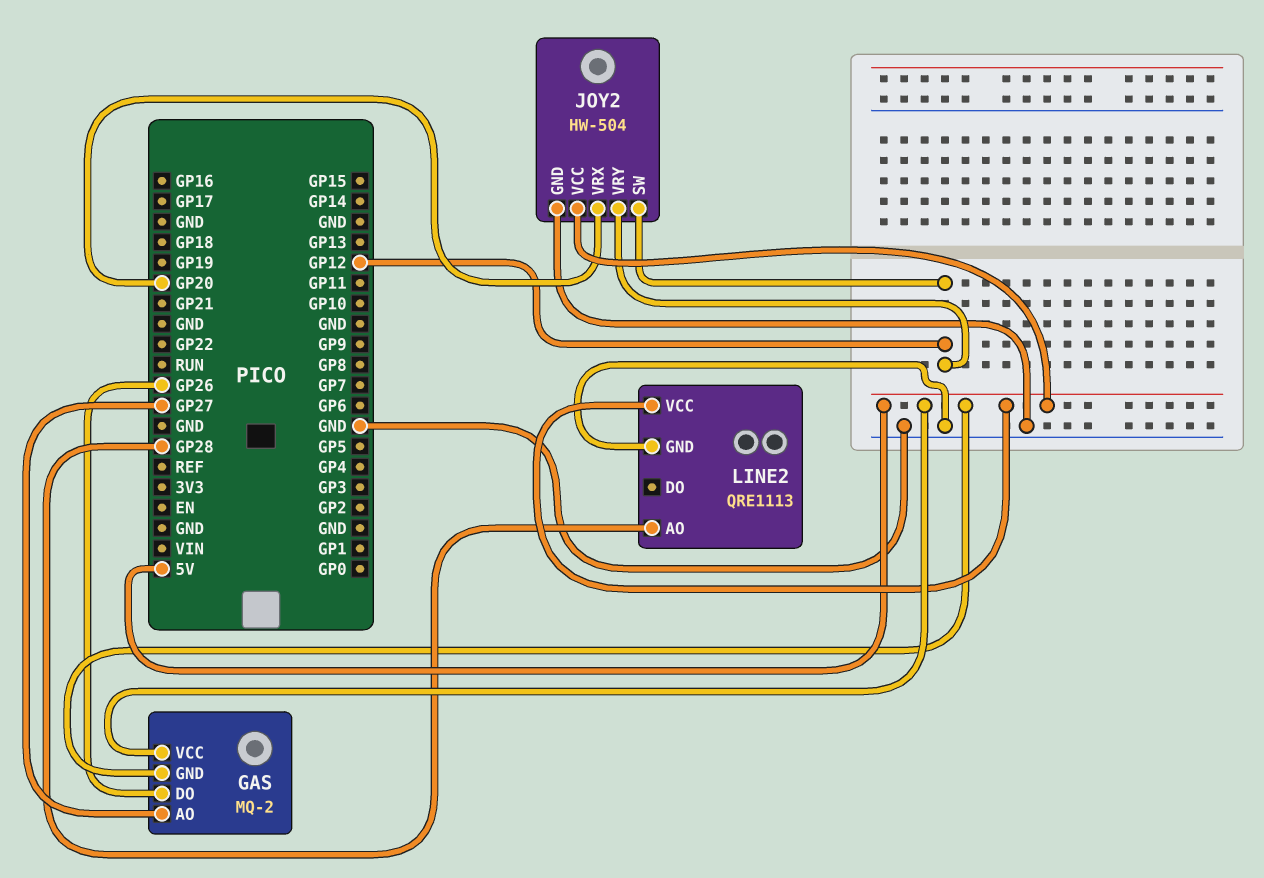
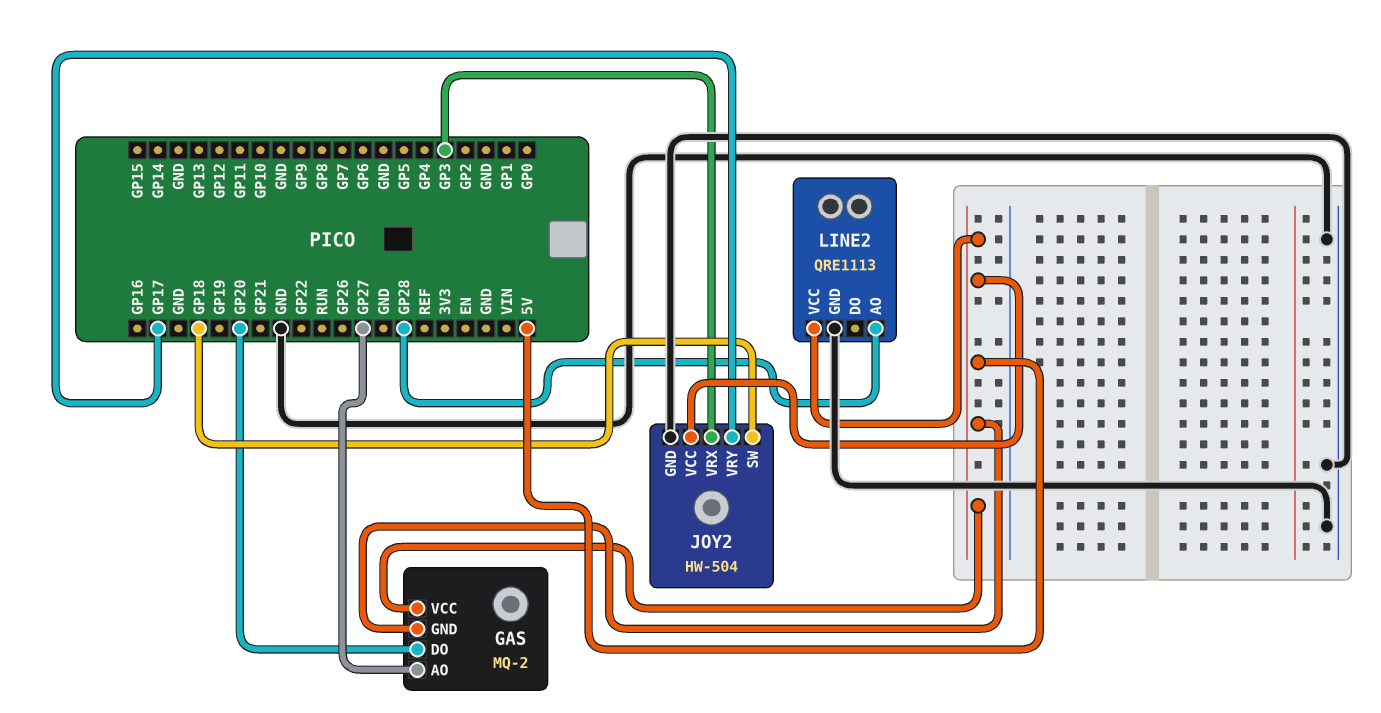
GAS pin DO: GP26 -> GP20
JOY2 pin SW: GP12 -> GP18
JOY2 pin VRX: GP20 -> GP3
JOY2 pin VRY: GP12 -> GP17

